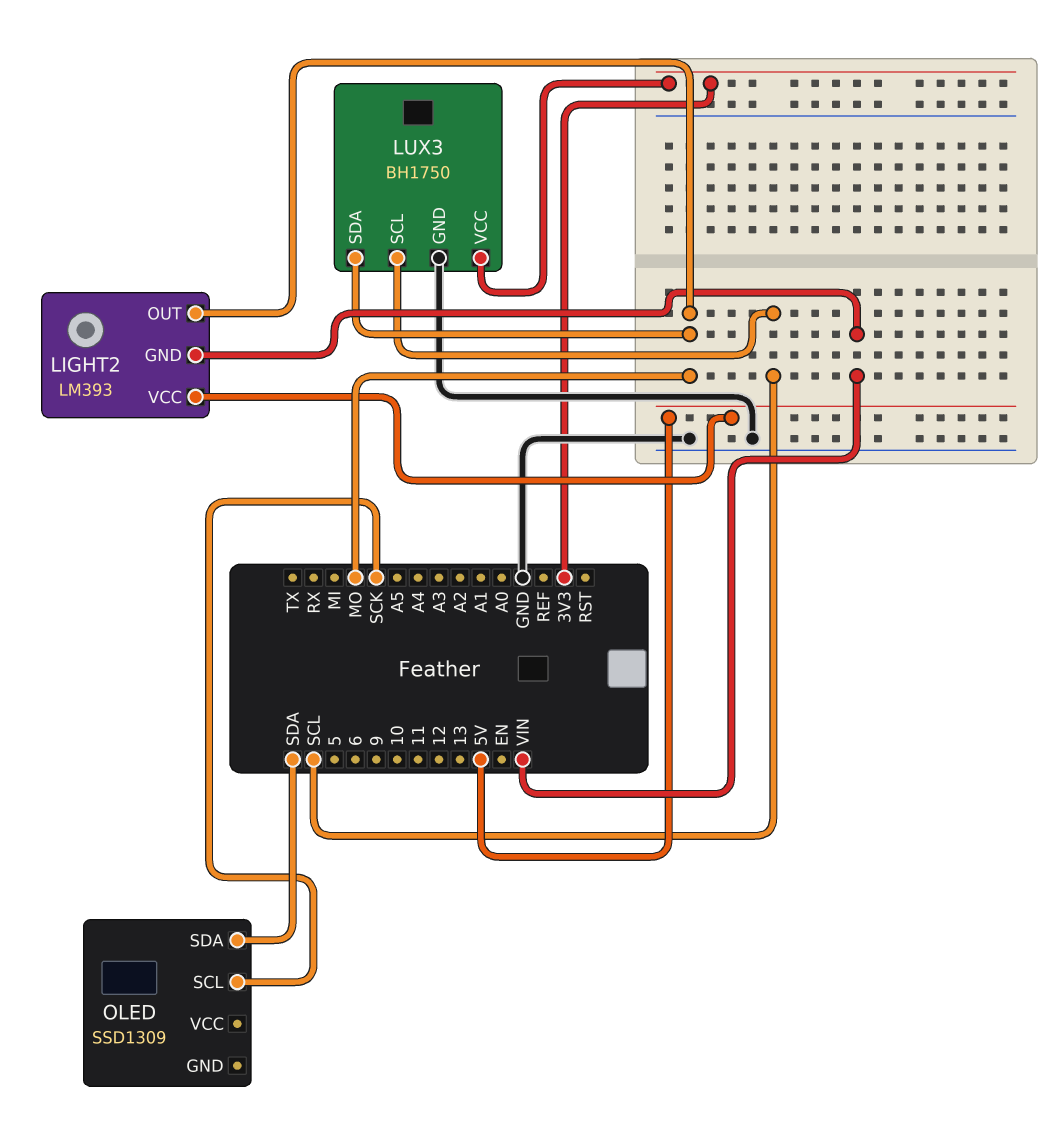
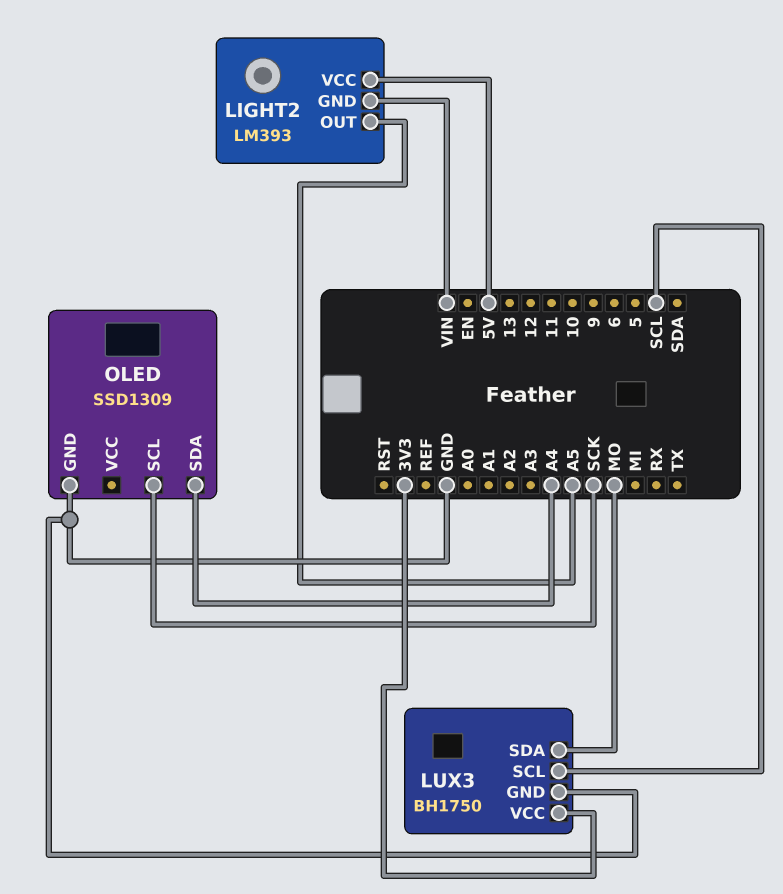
LIGHT2 pin OUT: MO -> A5
OLED pin GND: none -> GND
OLED pin SDA: SDA -> A4

